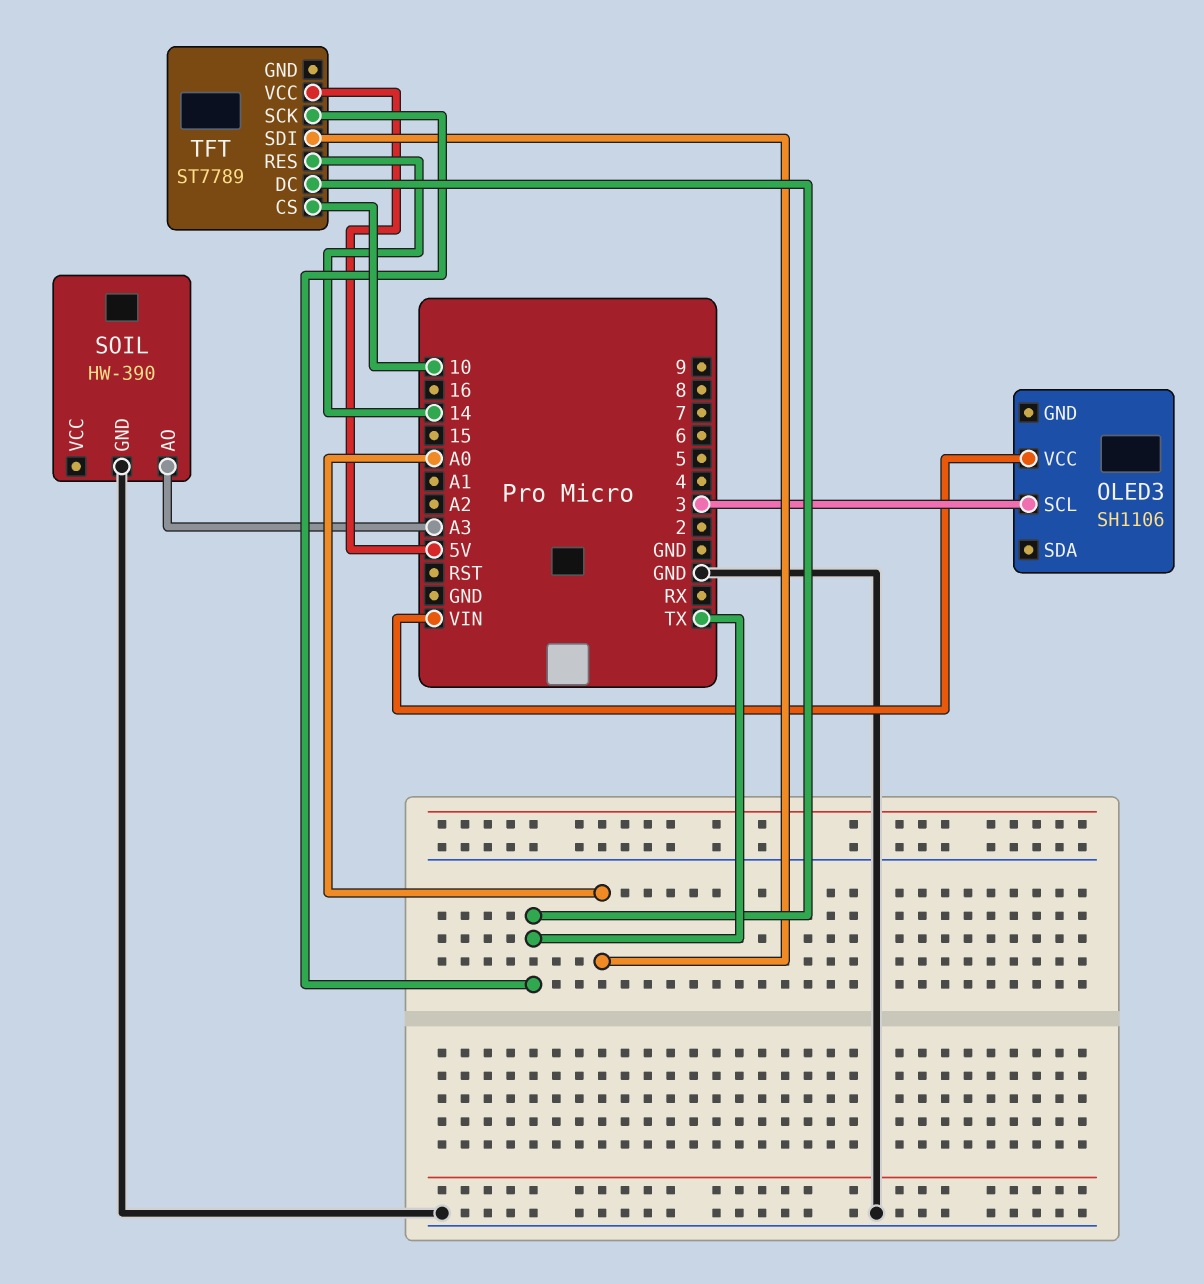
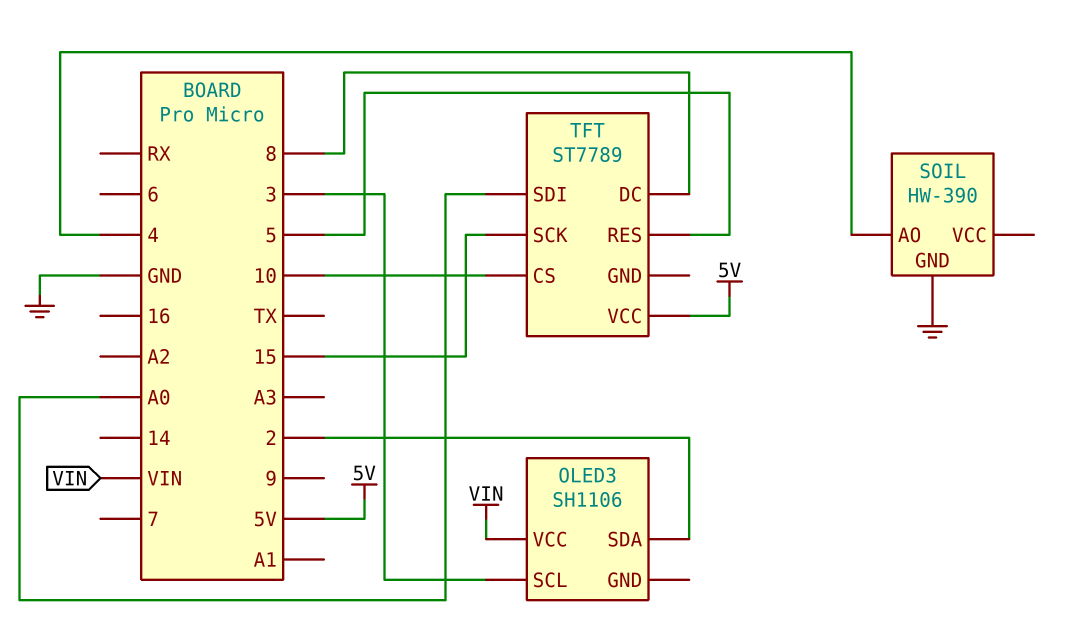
OLED3 pin SDA: none -> 2
SOIL pin AO: A3 -> 4
TFT pin DC: TX -> 8
TFT pin RES: 14 -> 5
TFT pin SCK: TX -> 15

